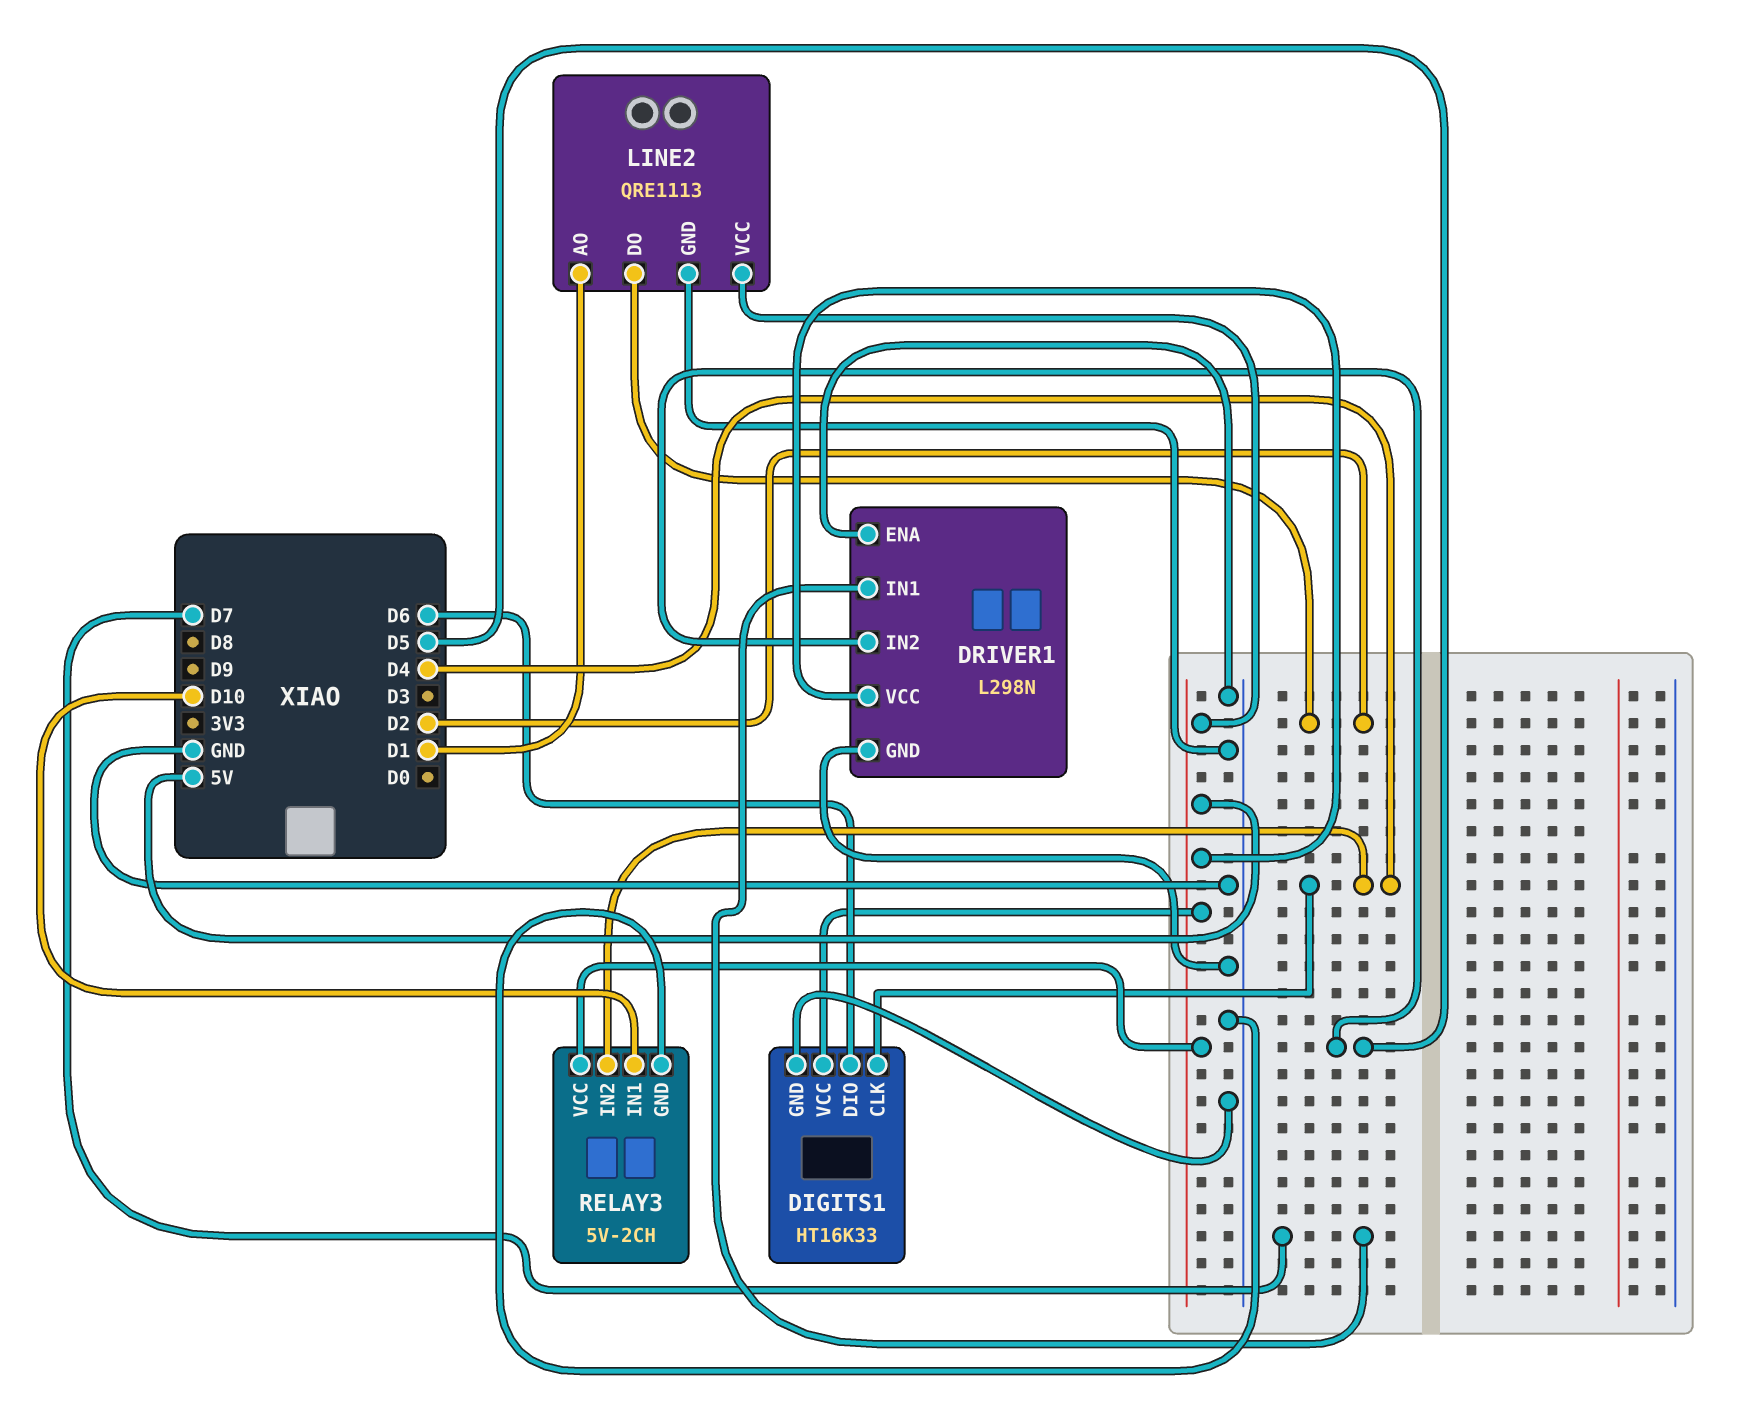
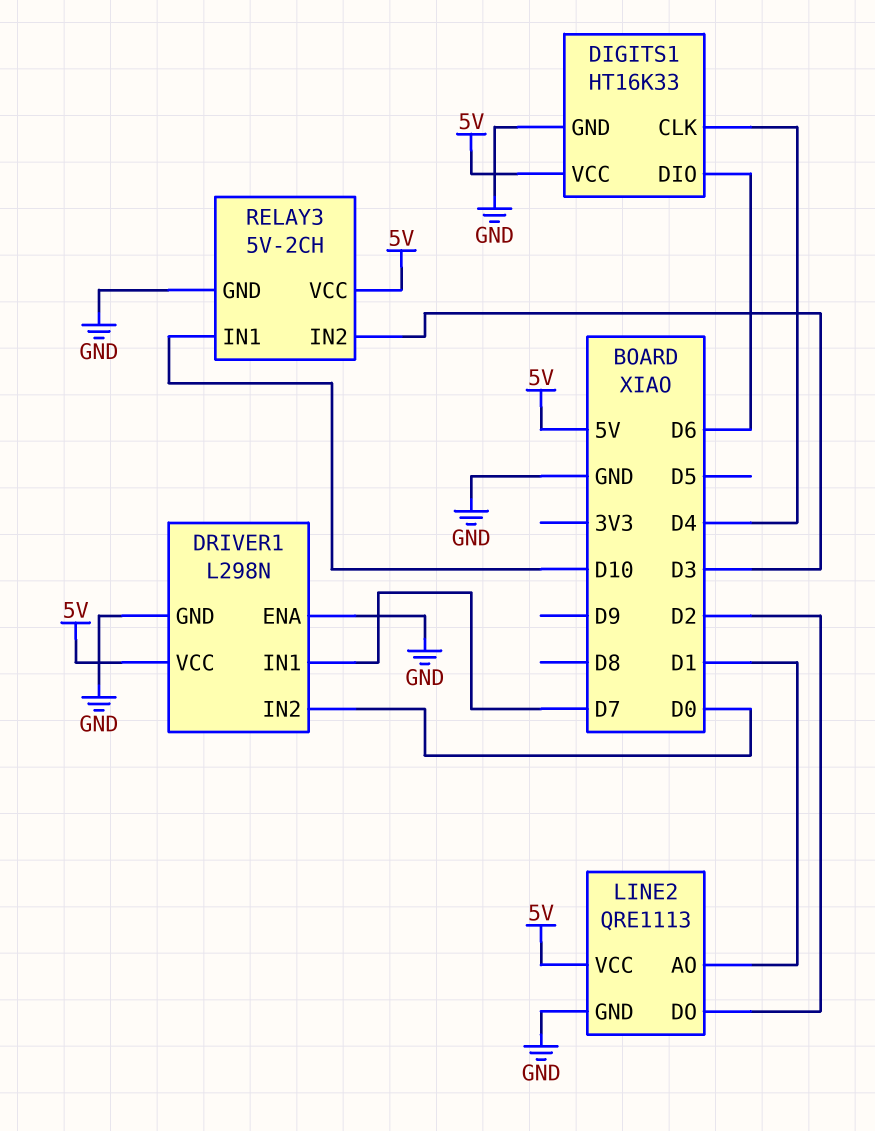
DRIVER1 pin IN2: D5 -> D0
RELAY3 pin IN2: D4 -> D3

